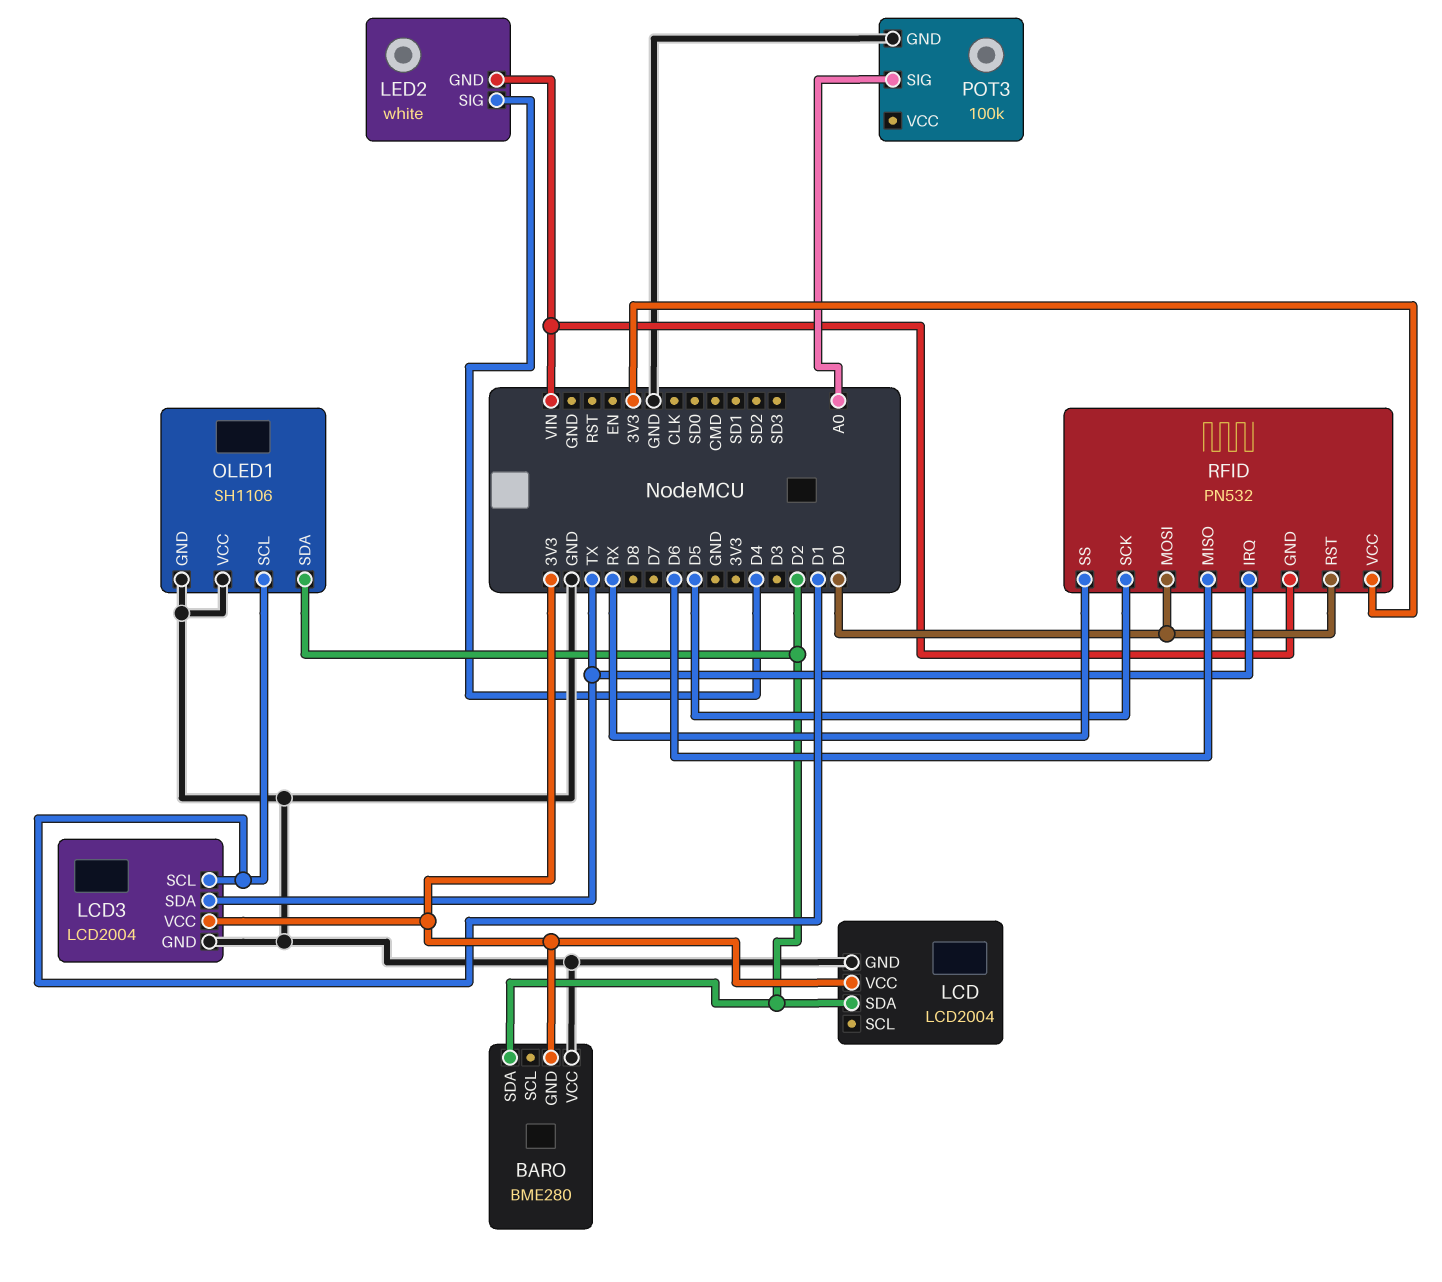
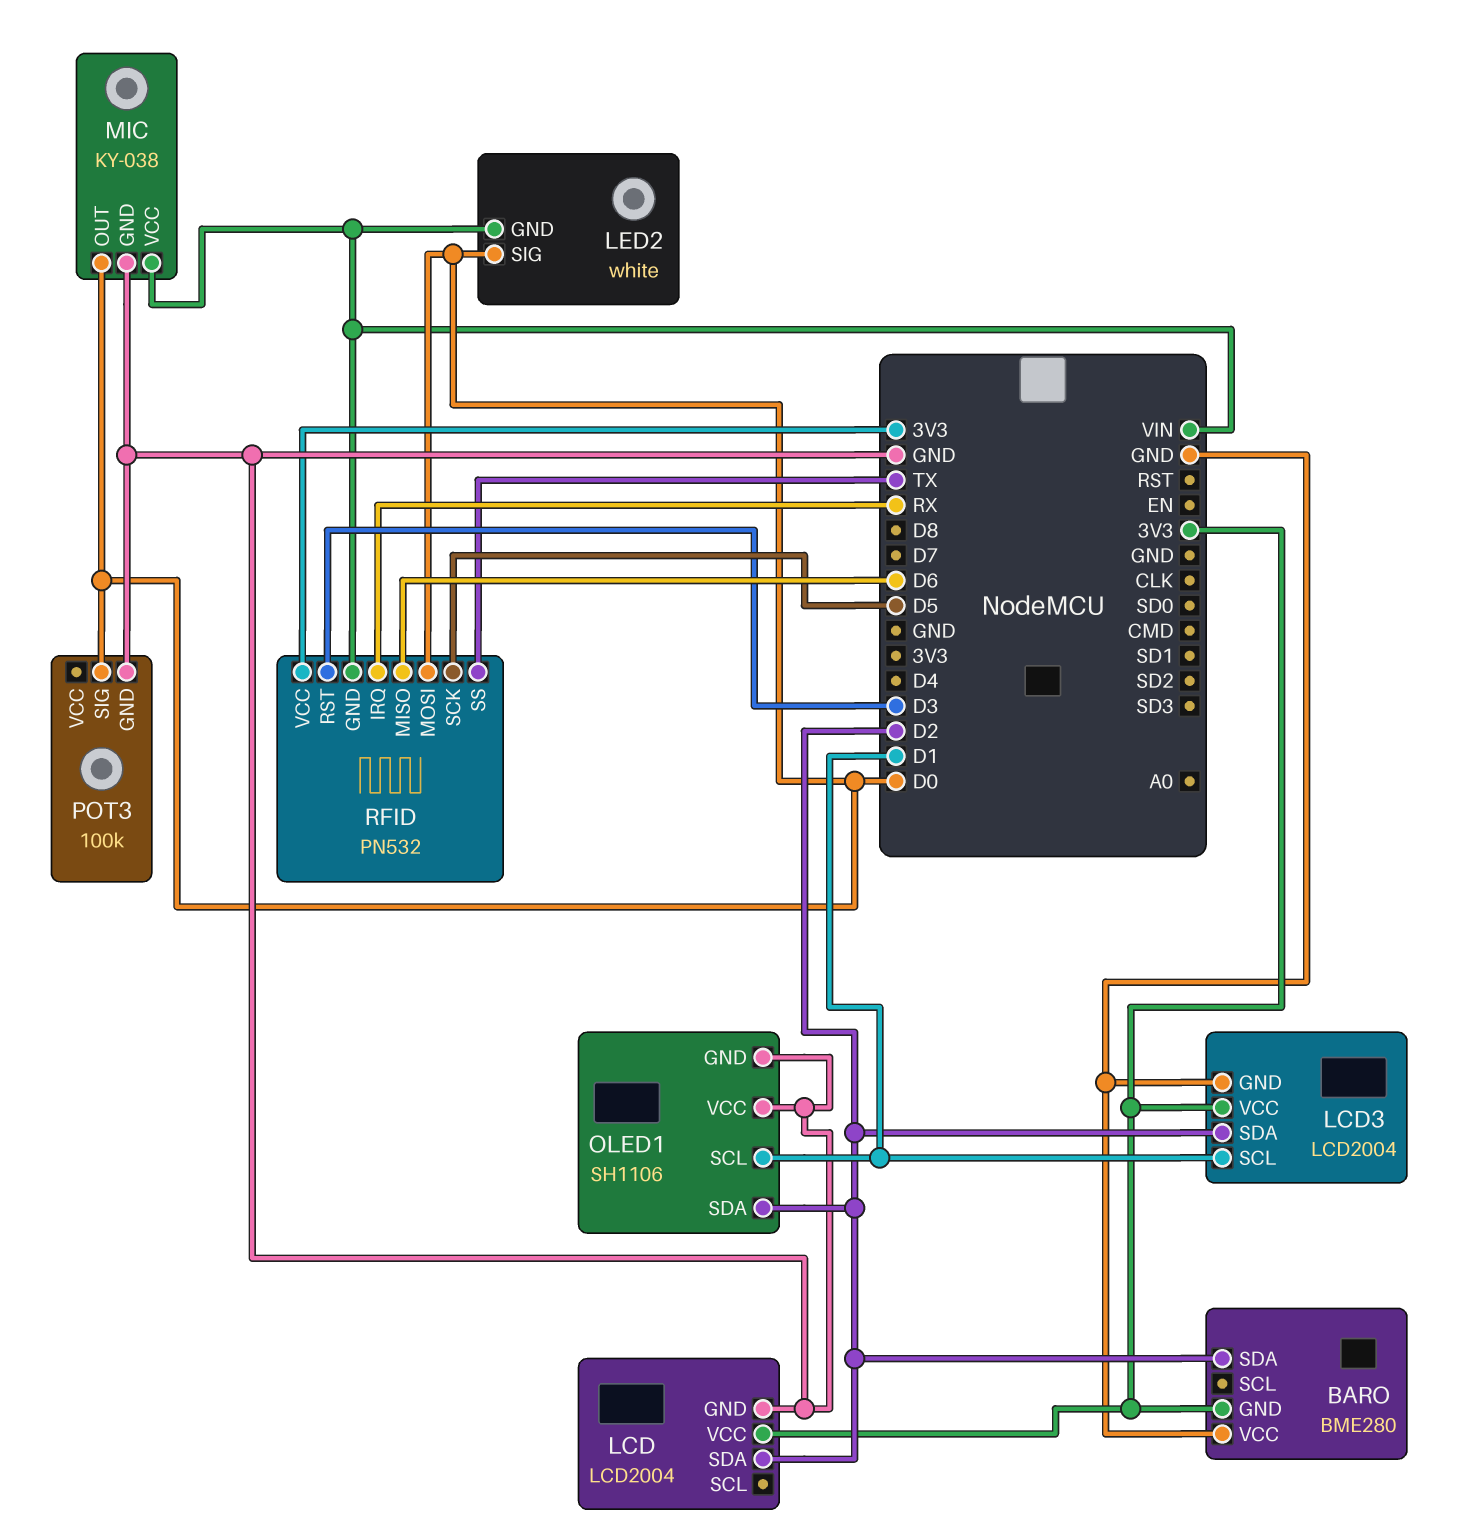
LCD3 pin SDA: TX -> D2
LED2 pin SIG: D4 -> D0
MIC: none -> KY-038
MIC pin GND: none -> GND
MIC pin OUT: none -> D0
MIC pin VCC: none -> VIN
POT3 pin SIG: A0 -> D0
RFID pin IRQ: TX -> RX
RFID pin RST: D0 -> D3
RFID pin SS: RX -> TX

